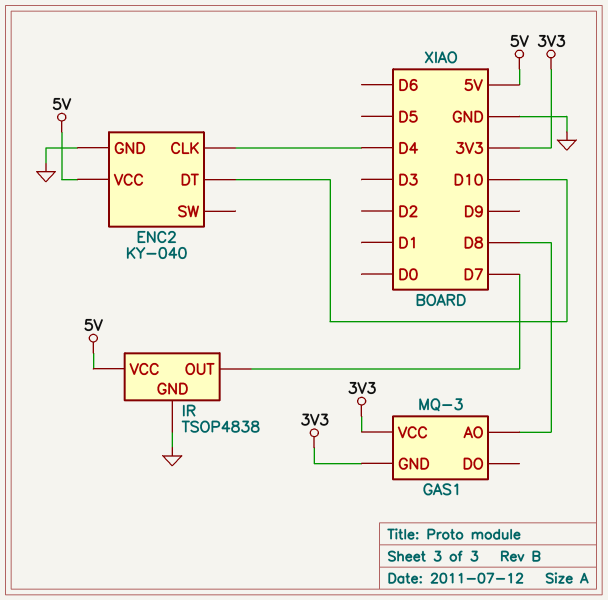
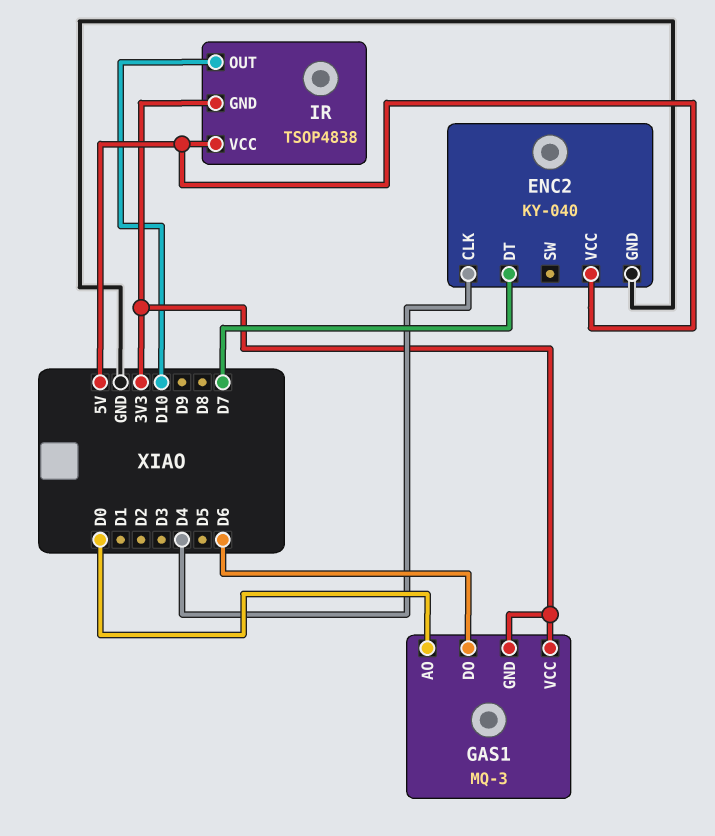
ENC2 pin DT: D10 -> D7
GAS1 pin AO: D8 -> D0
GAS1 pin DO: none -> D6
IR pin GND: GND -> 3V3
IR pin OUT: D7 -> D10

